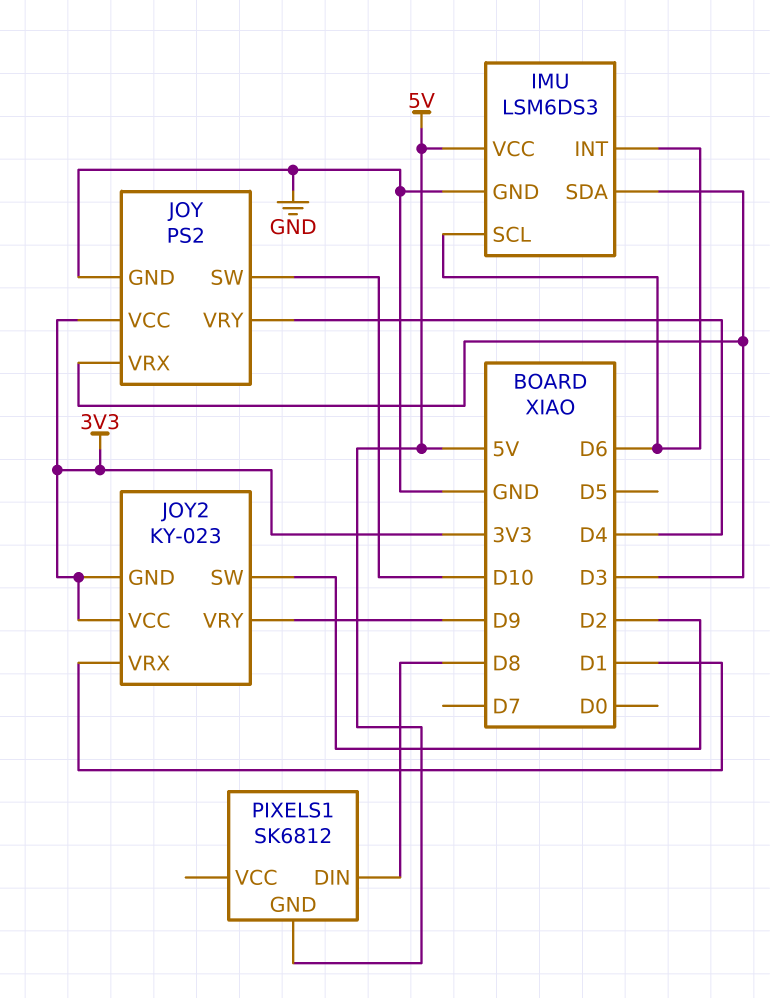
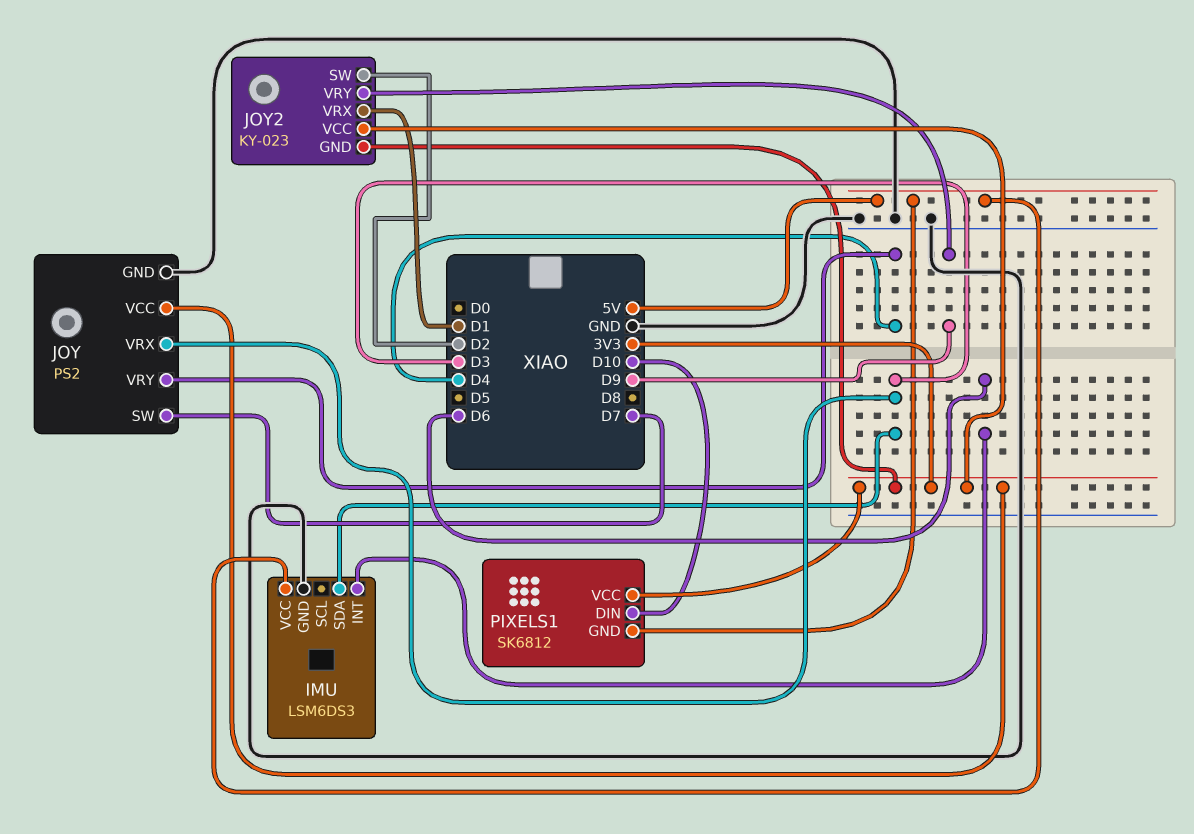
IMU pin SCL: D6 -> none
JOY pin SW: D10 -> D7
PIXELS1 pin DIN: D8 -> D10
PIXELS1 pin VCC: none -> 3V3

